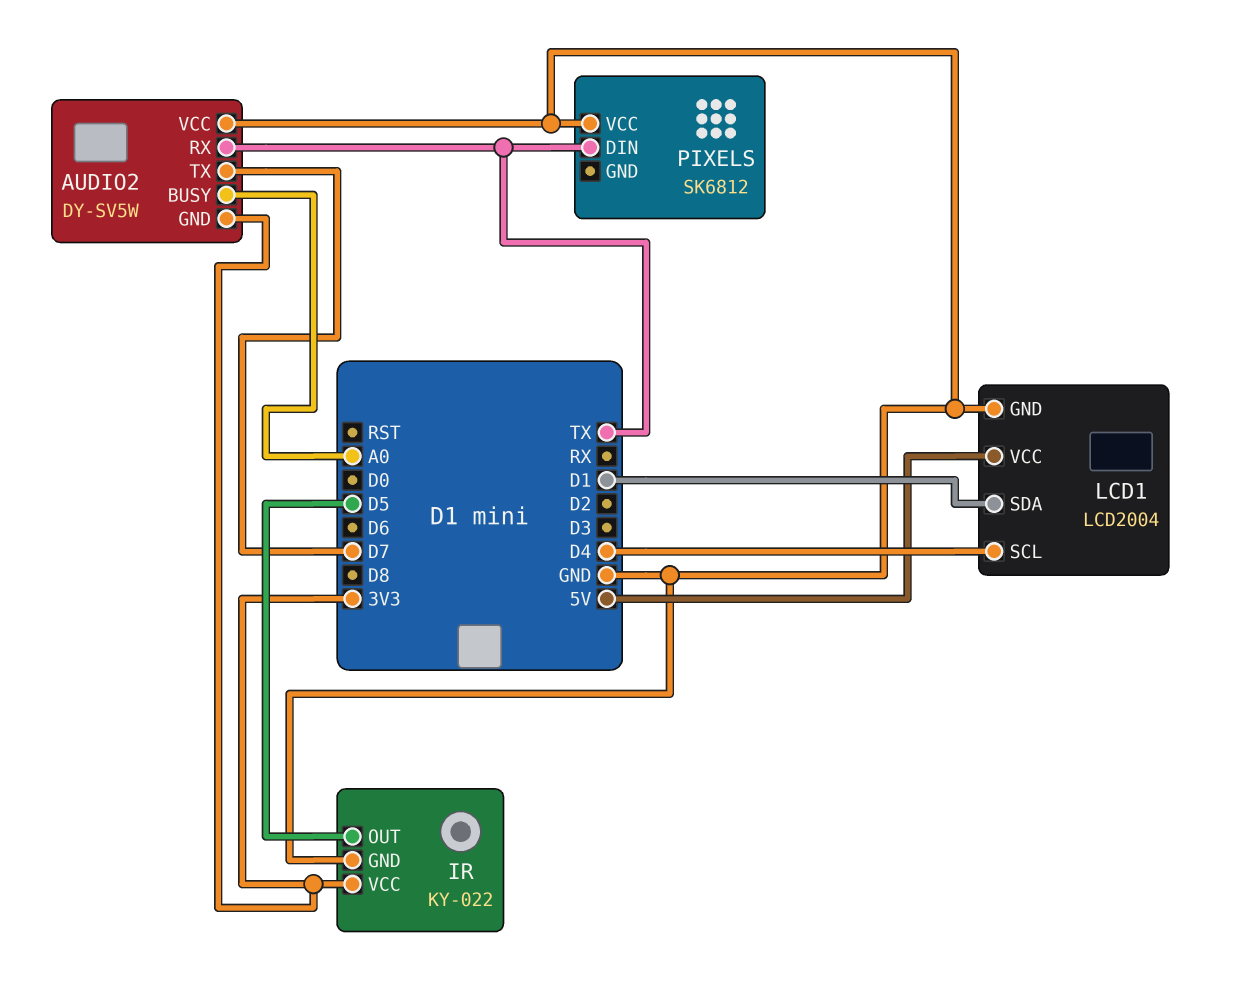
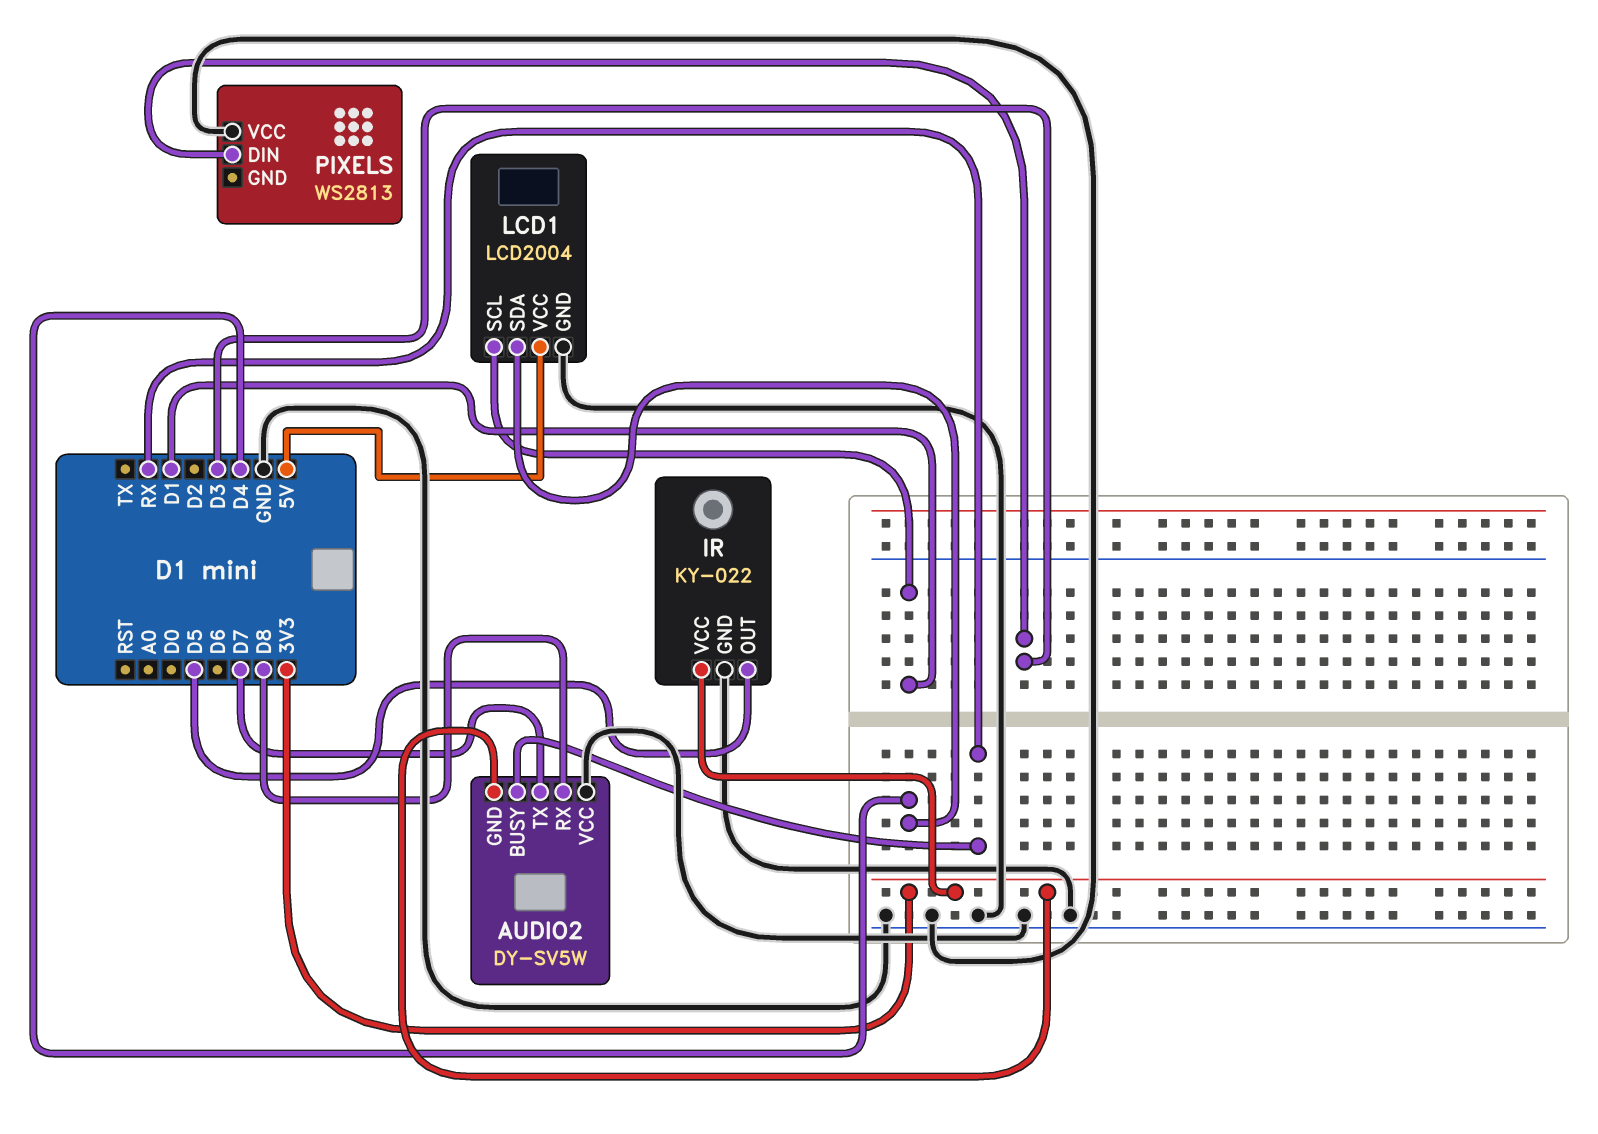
AUDIO2 pin BUSY: A0 -> RX
AUDIO2 pin RX: TX -> D8
LCD1 pin SCL: D4 -> D1
LCD1 pin SDA: D1 -> D4
PIXELS: SK6812 -> WS2813
PIXELS pin DIN: TX -> D3

